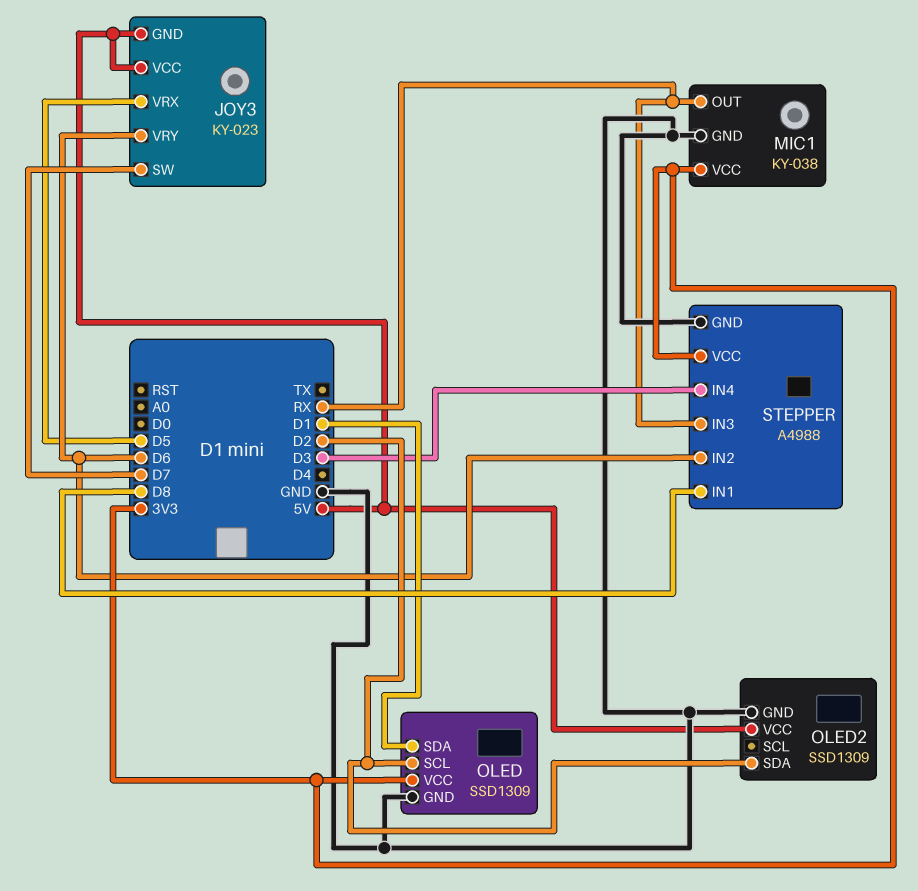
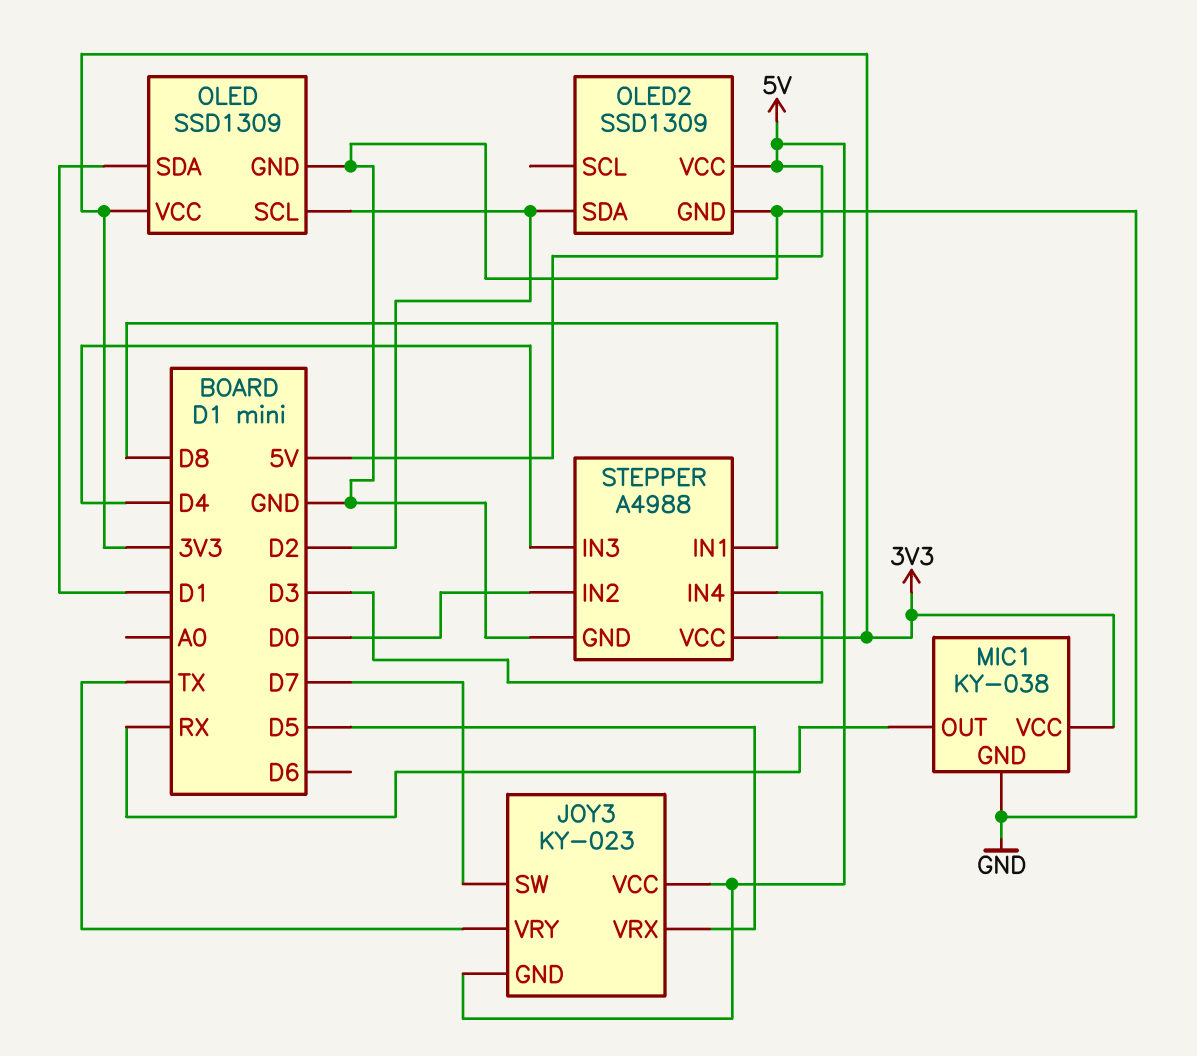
JOY3 pin VRY: D6 -> TX
STEPPER pin IN2: D6 -> D0
STEPPER pin IN3: RX -> D4

